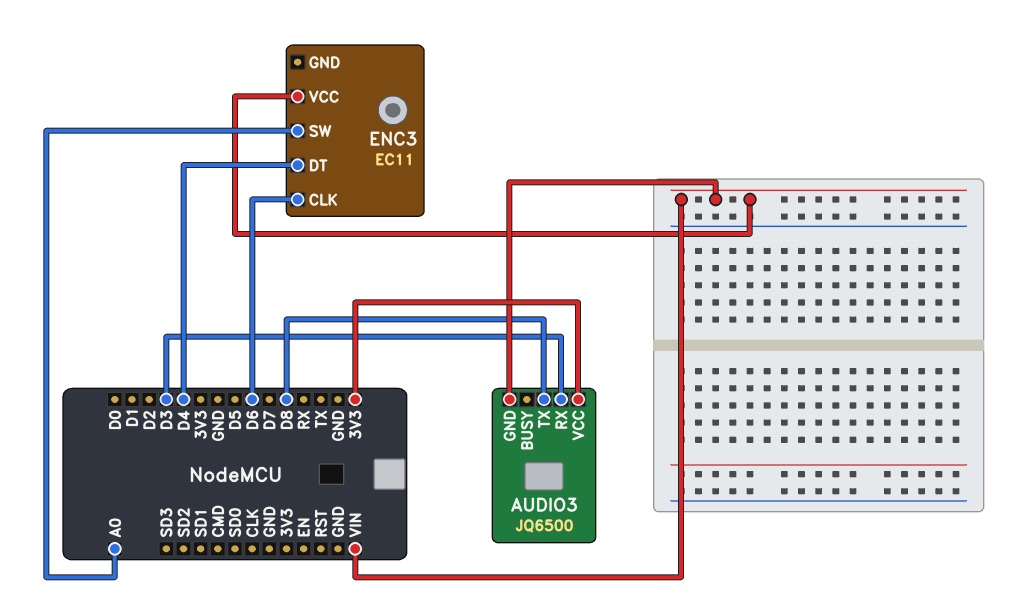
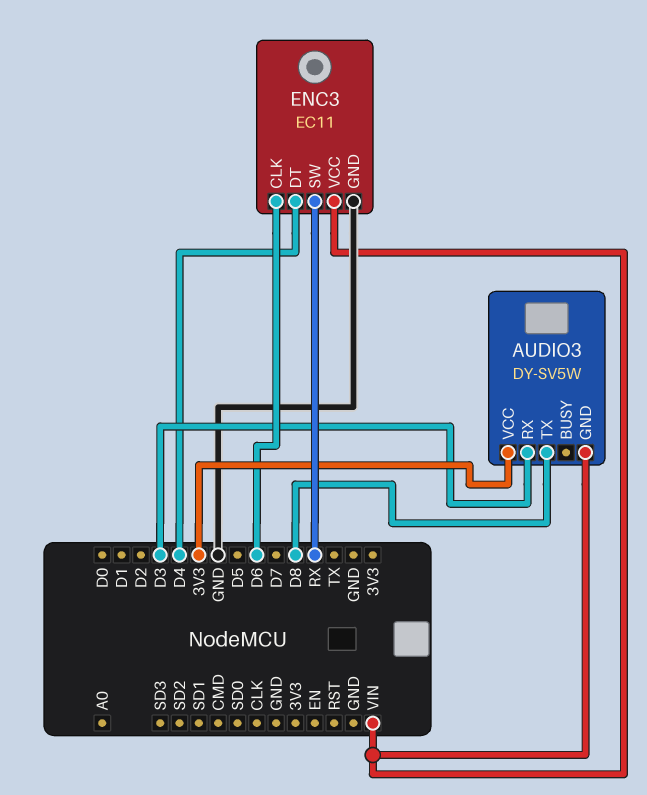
AUDIO3: JQ6500 -> DY-SV5W
ENC3 pin GND: none -> GND
ENC3 pin SW: A0 -> RX

